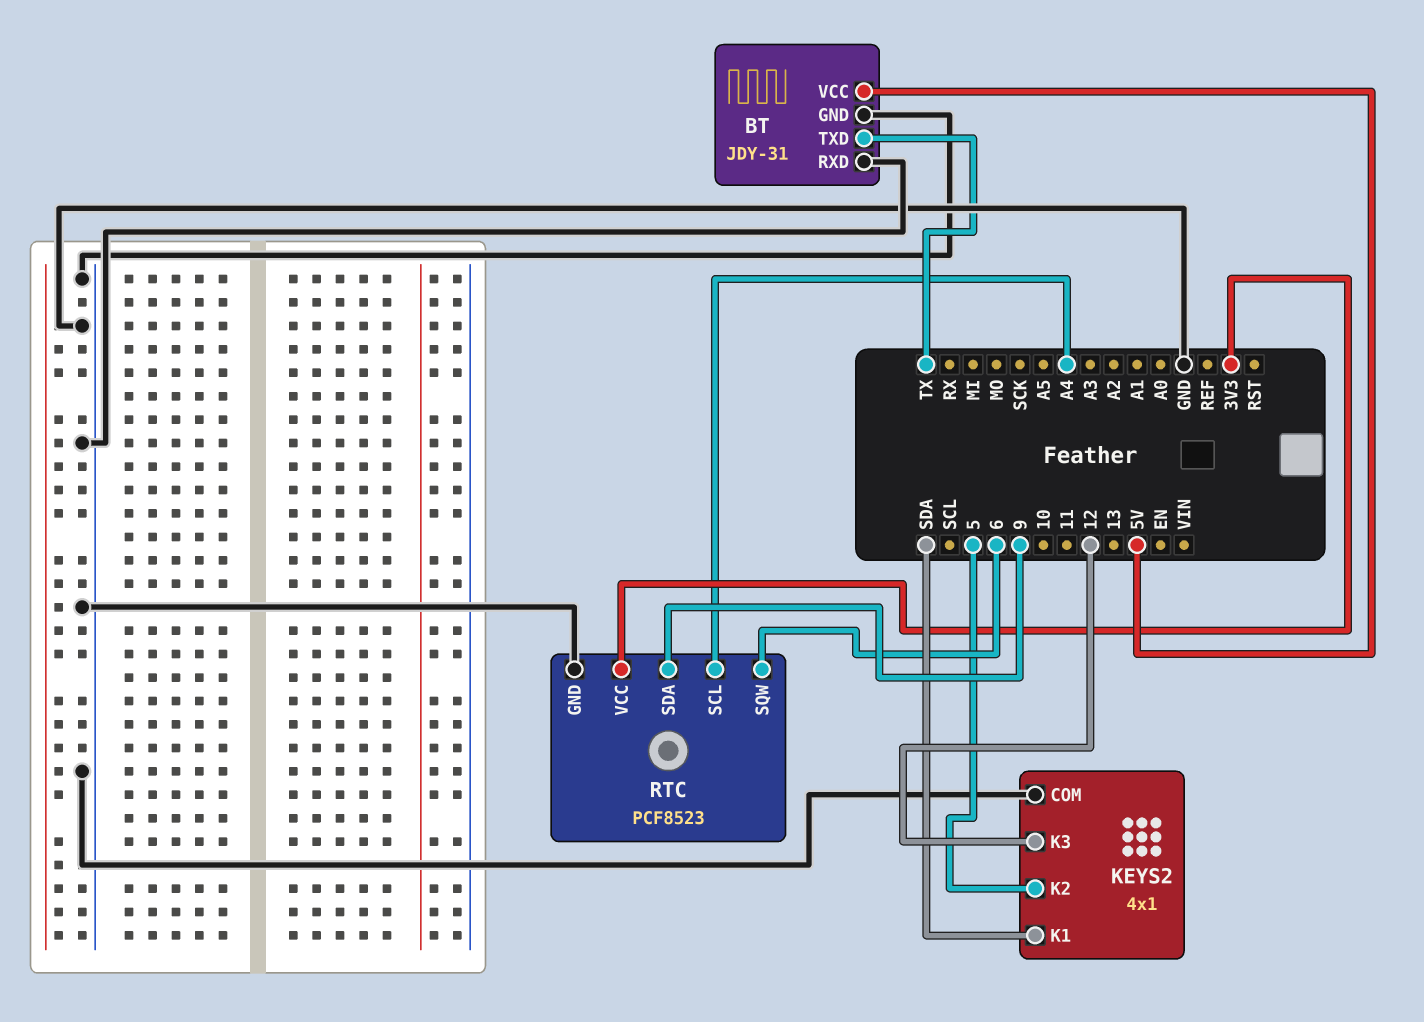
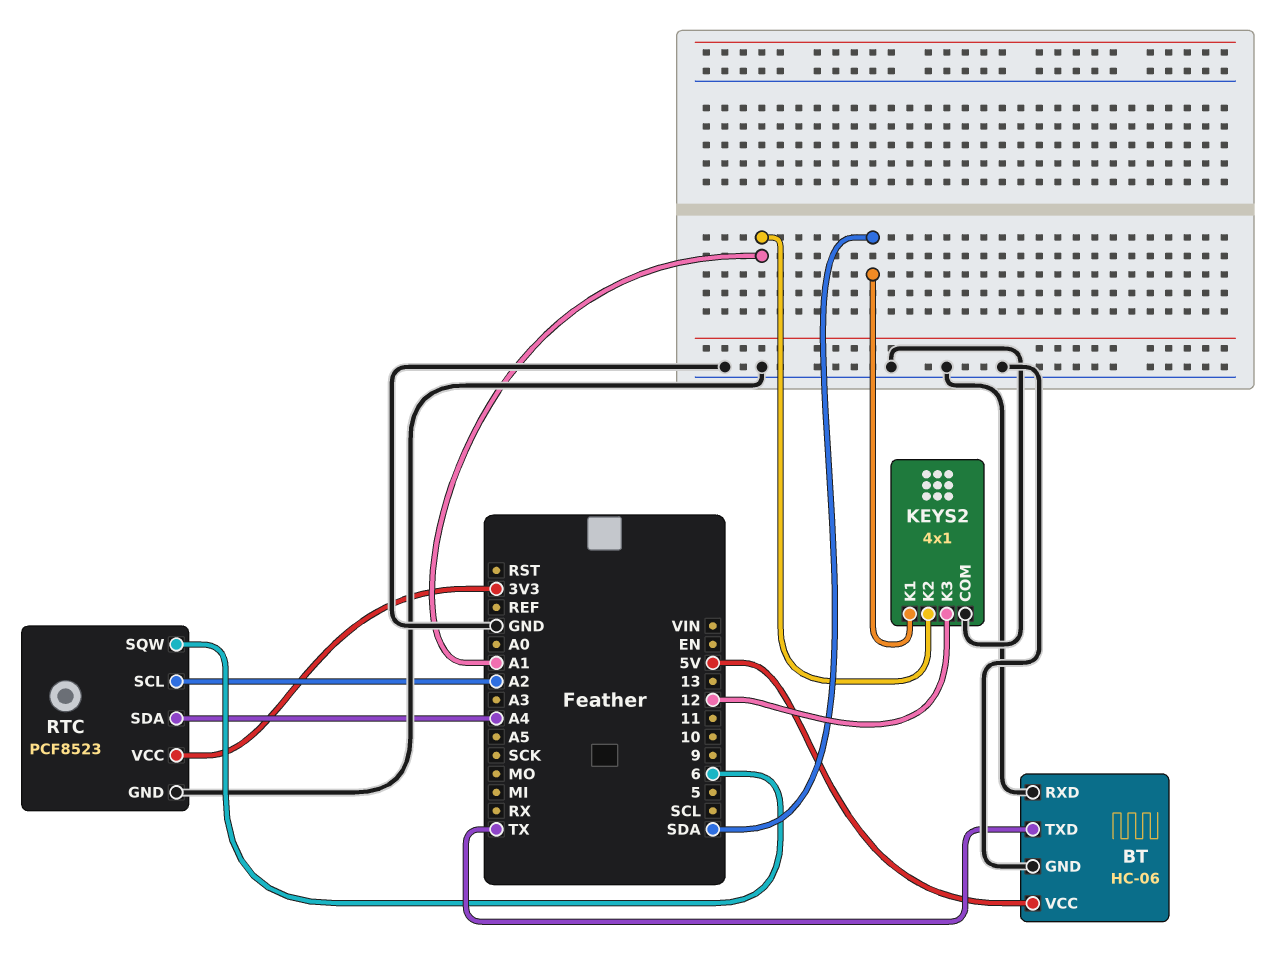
BT: JDY-31 -> HC-06
KEYS2 pin K2: 5 -> A1
RTC pin SCL: A4 -> A2
RTC pin SDA: 9 -> A4

